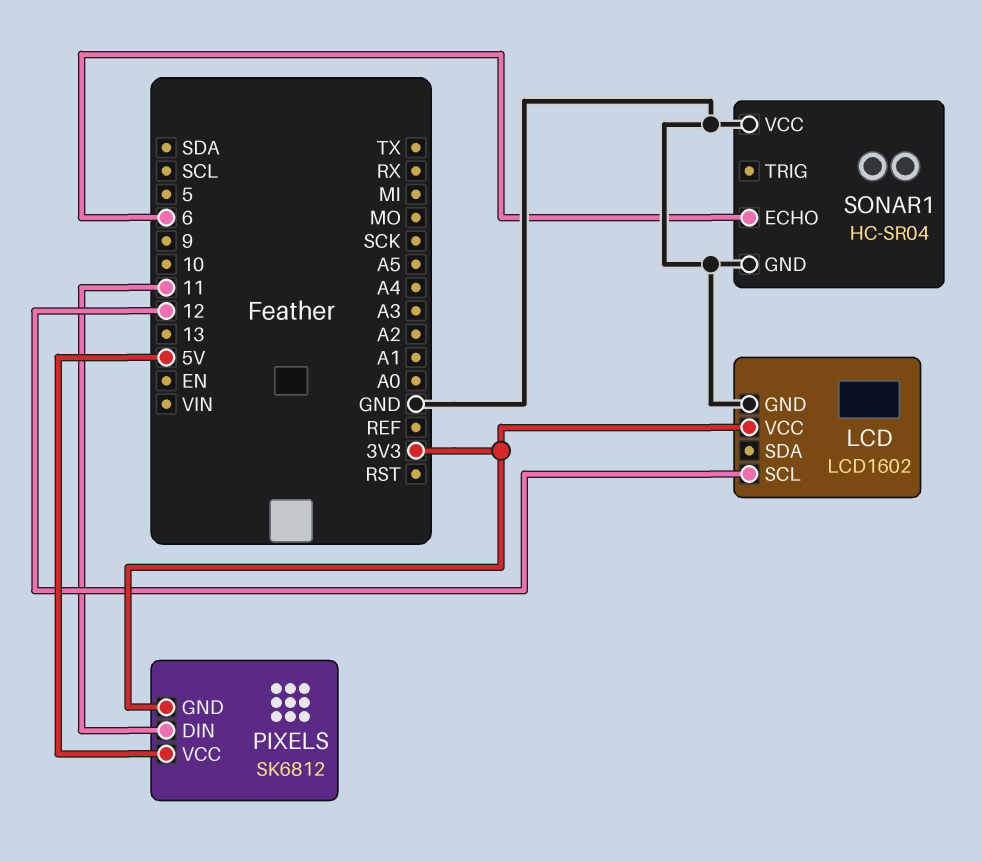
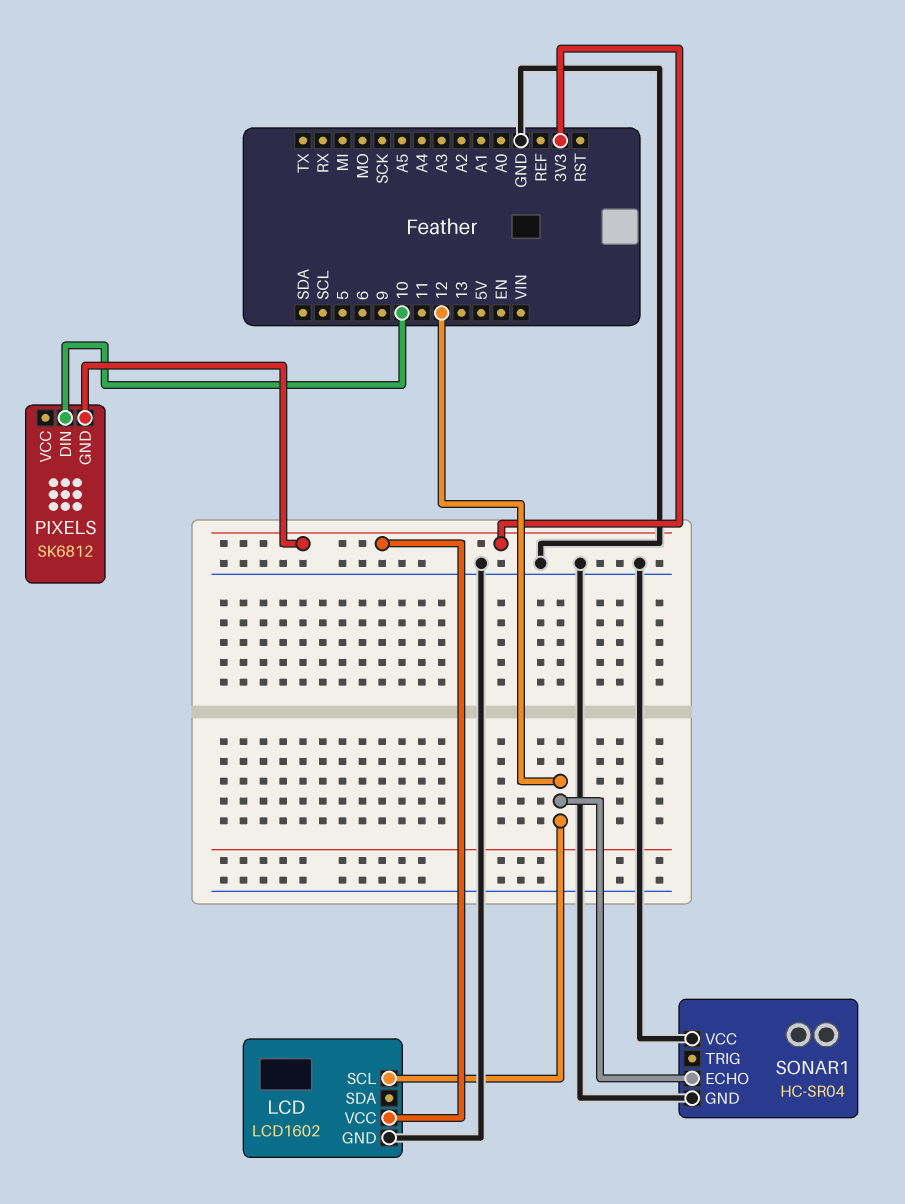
PIXELS pin DIN: 11 -> 10
PIXELS pin VCC: 5V -> none
SONAR1 pin ECHO: 6 -> 12

